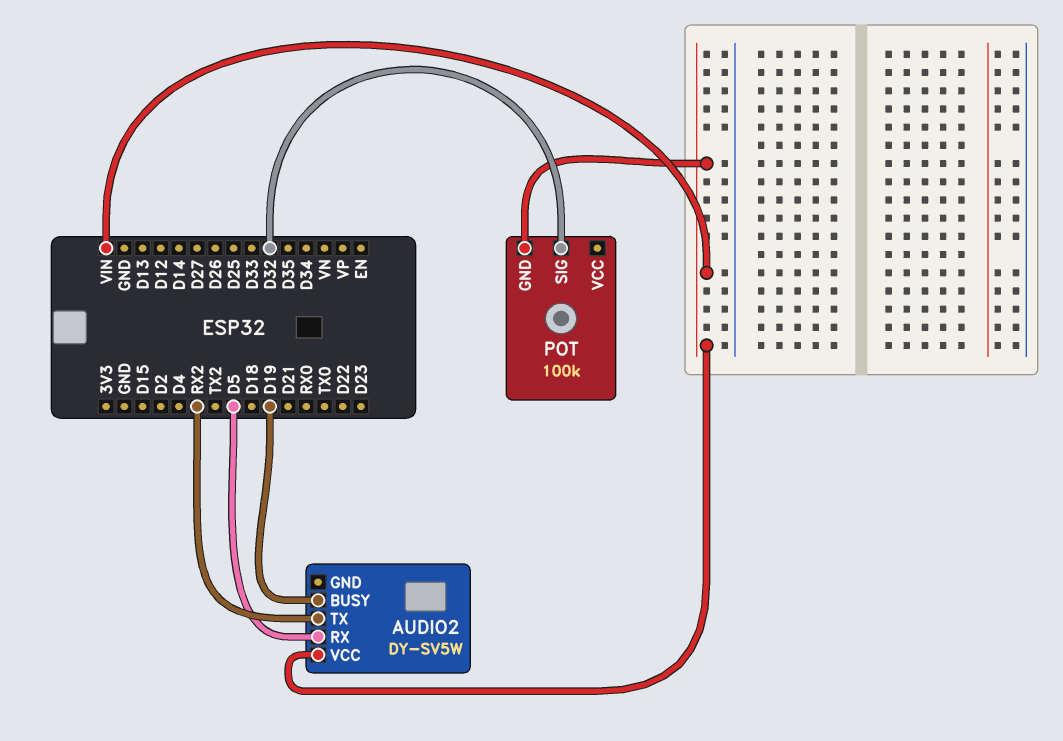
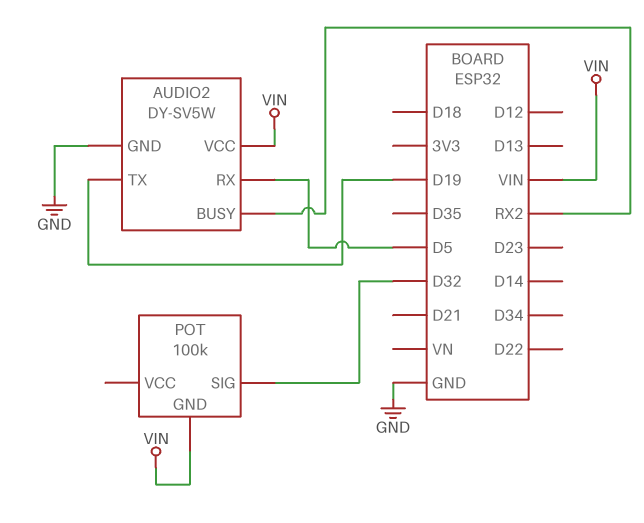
AUDIO2 pin BUSY: D19 -> RX2
AUDIO2 pin GND: none -> GND
AUDIO2 pin TX: RX2 -> D19

